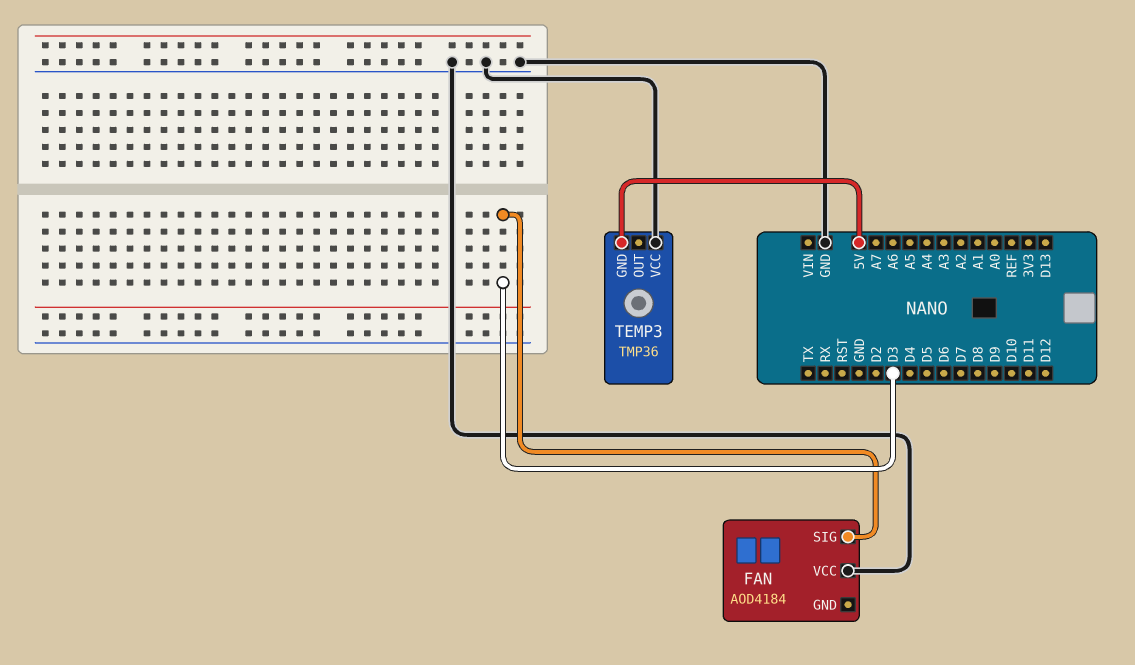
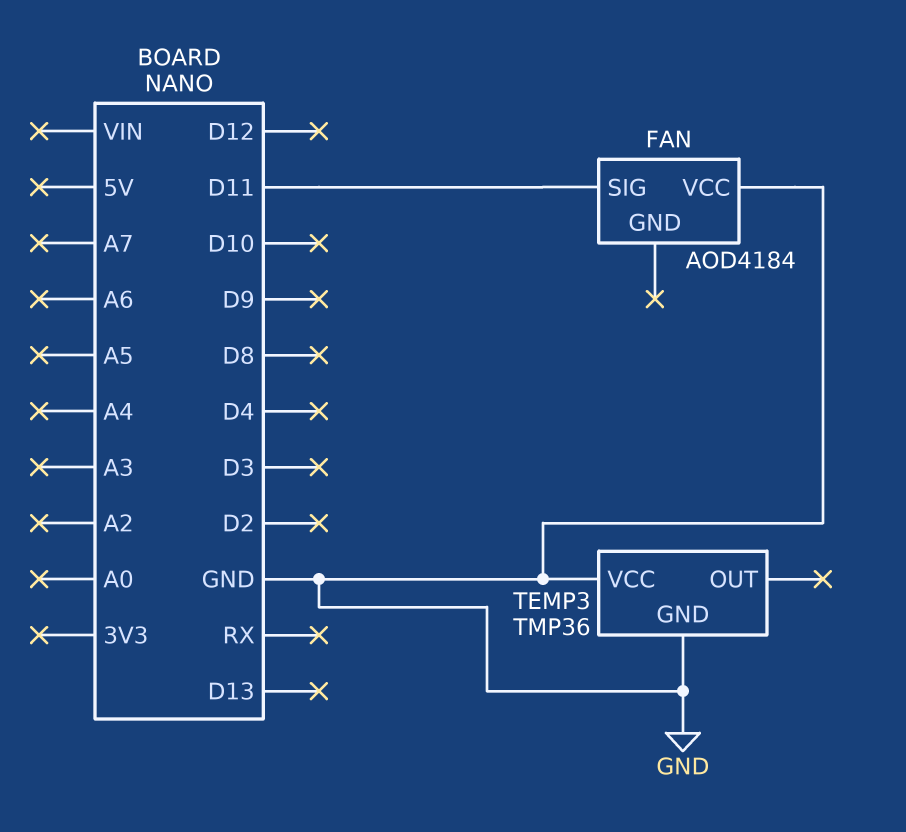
FAN pin SIG: D3 -> D11
TEMP3 pin GND: 5V -> GND

